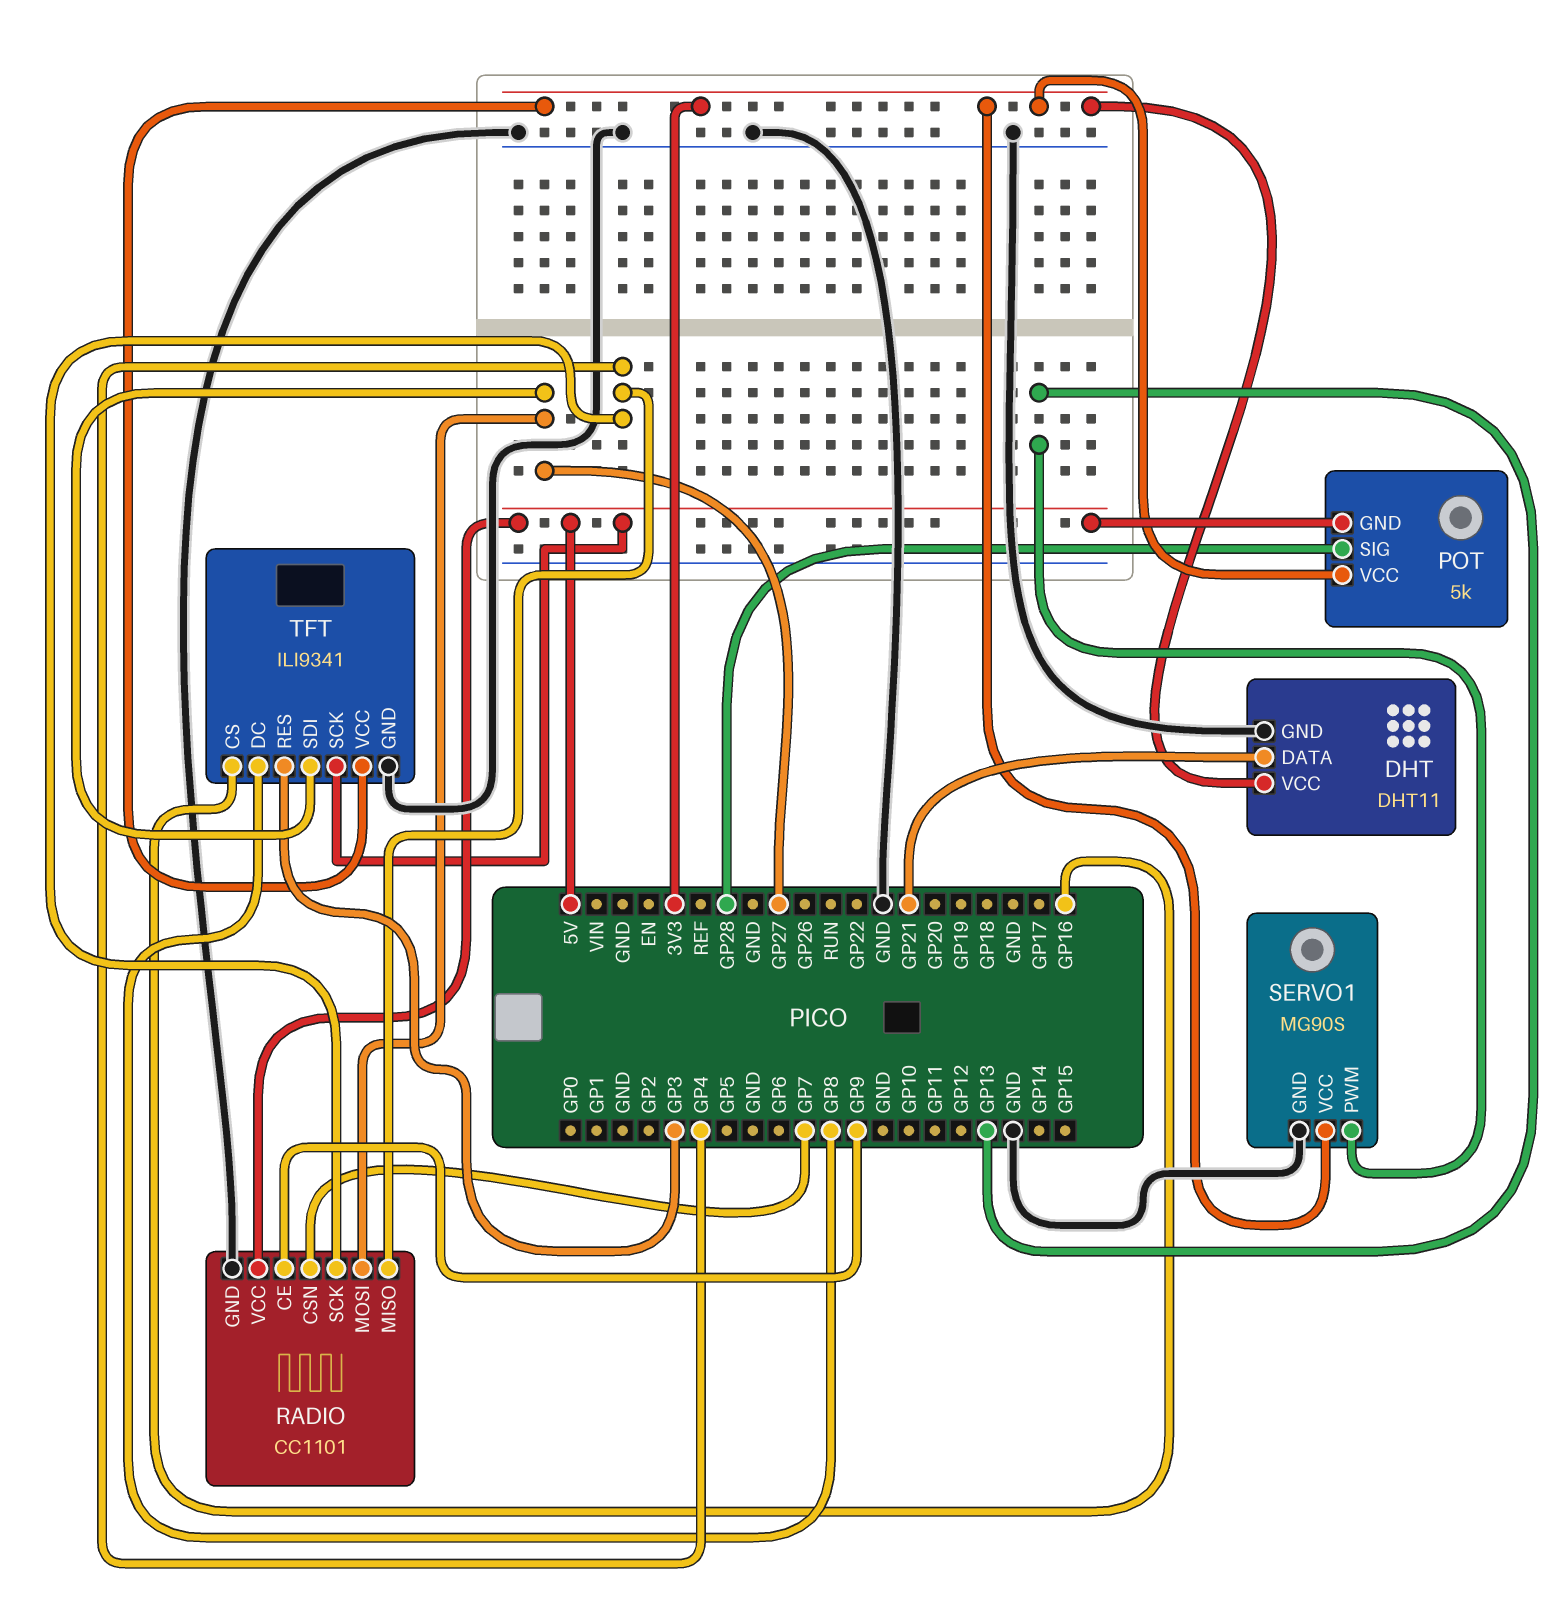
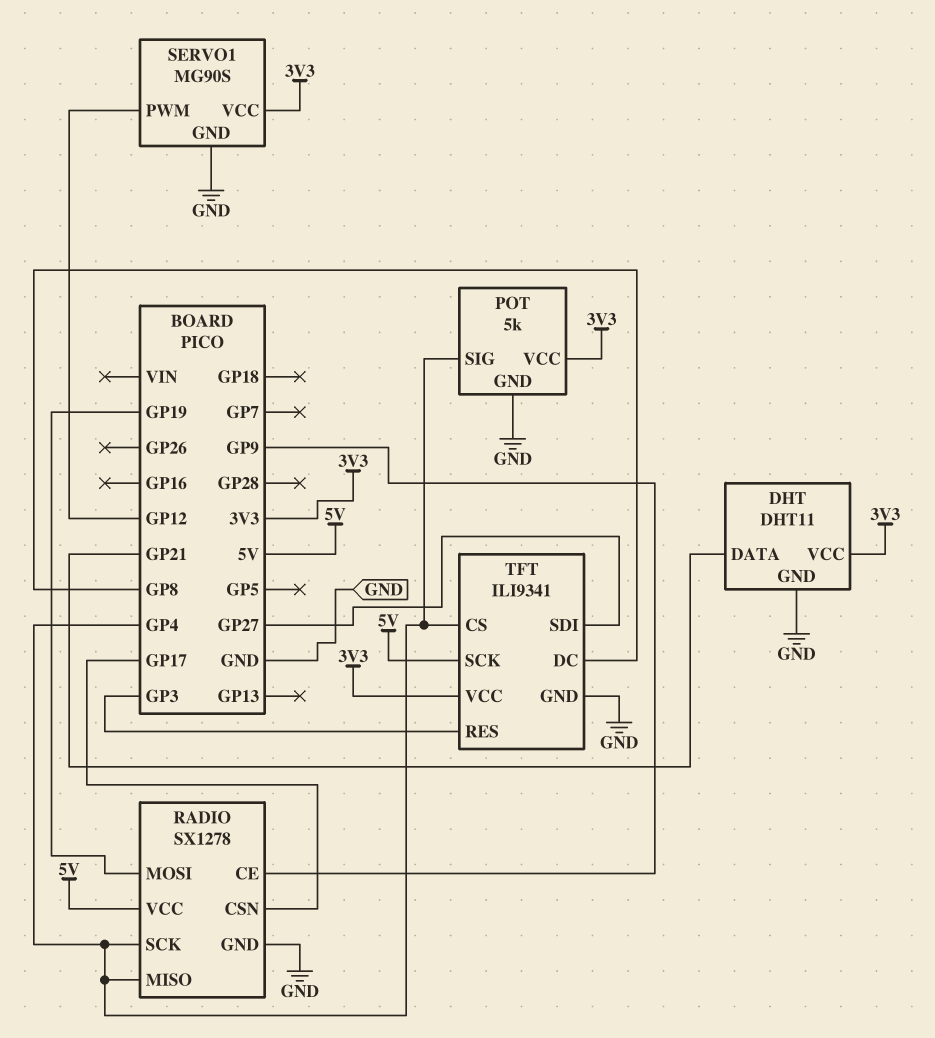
POT pin GND: 5V -> GND
POT pin SIG: GP28 -> GP4
RADIO: CC1101 -> SX1278
RADIO pin CSN: GP7 -> GP17
RADIO pin MOSI: GP27 -> GP19
SERVO1 pin PWM: GP13 -> GP12
TFT pin CS: GP16 -> GP4

